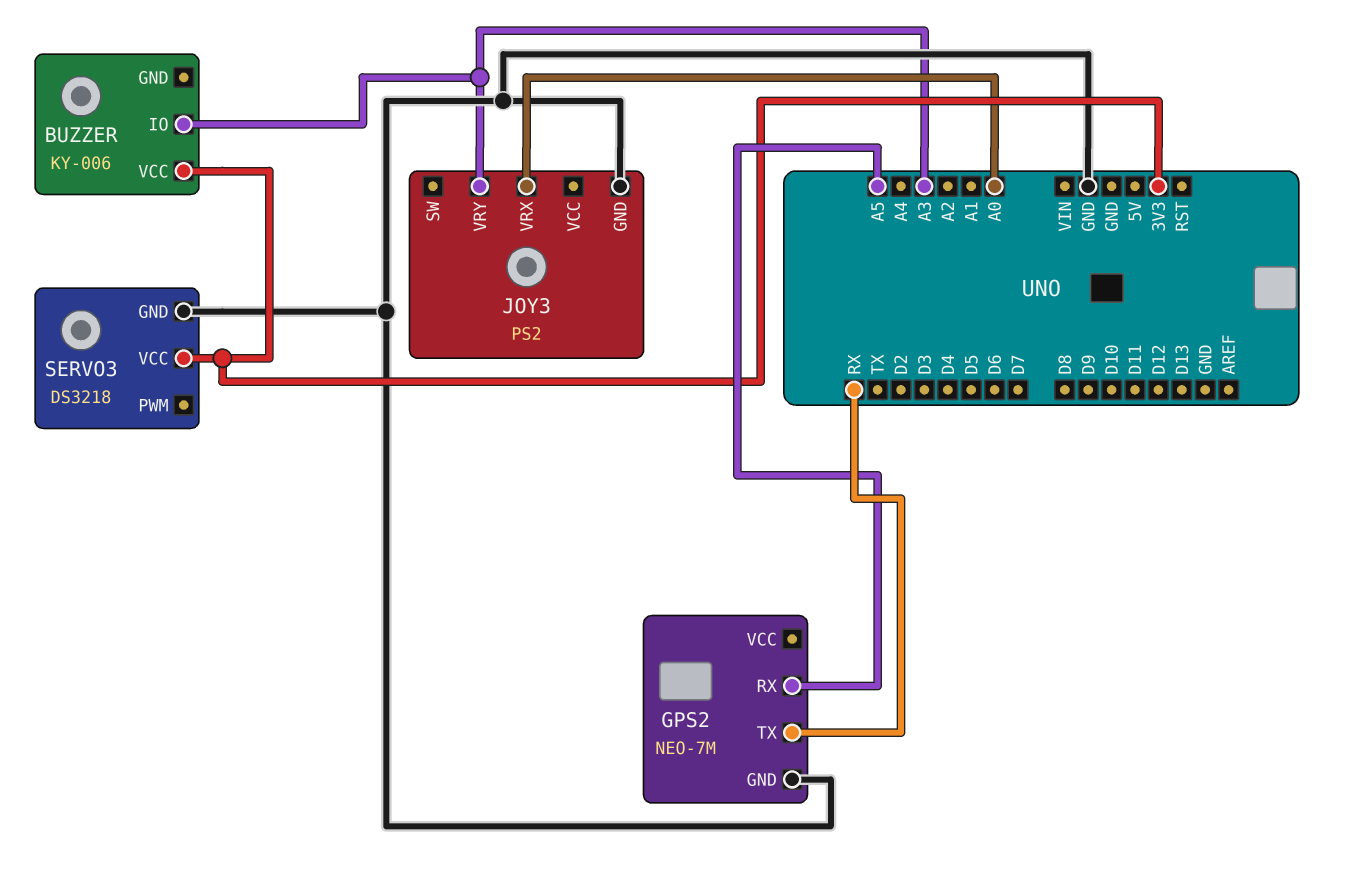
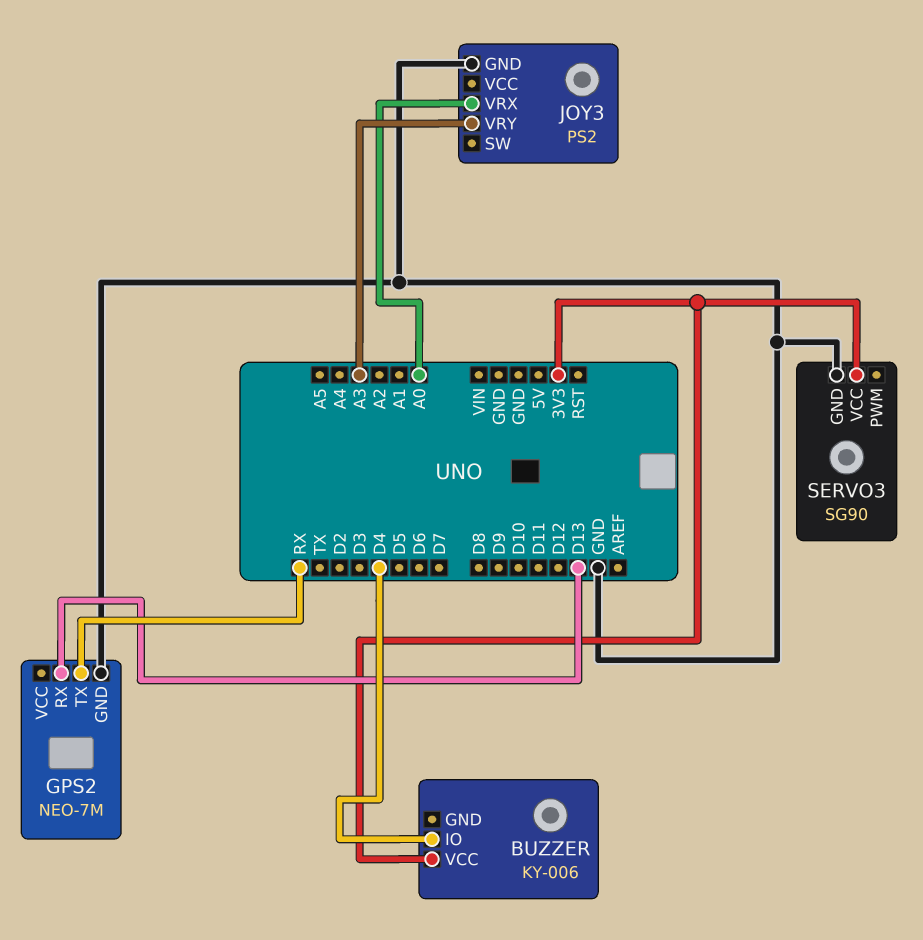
BUZZER pin IO: A3 -> D4
GPS2 pin RX: A5 -> D13
SERVO3: DS3218 -> SG90

